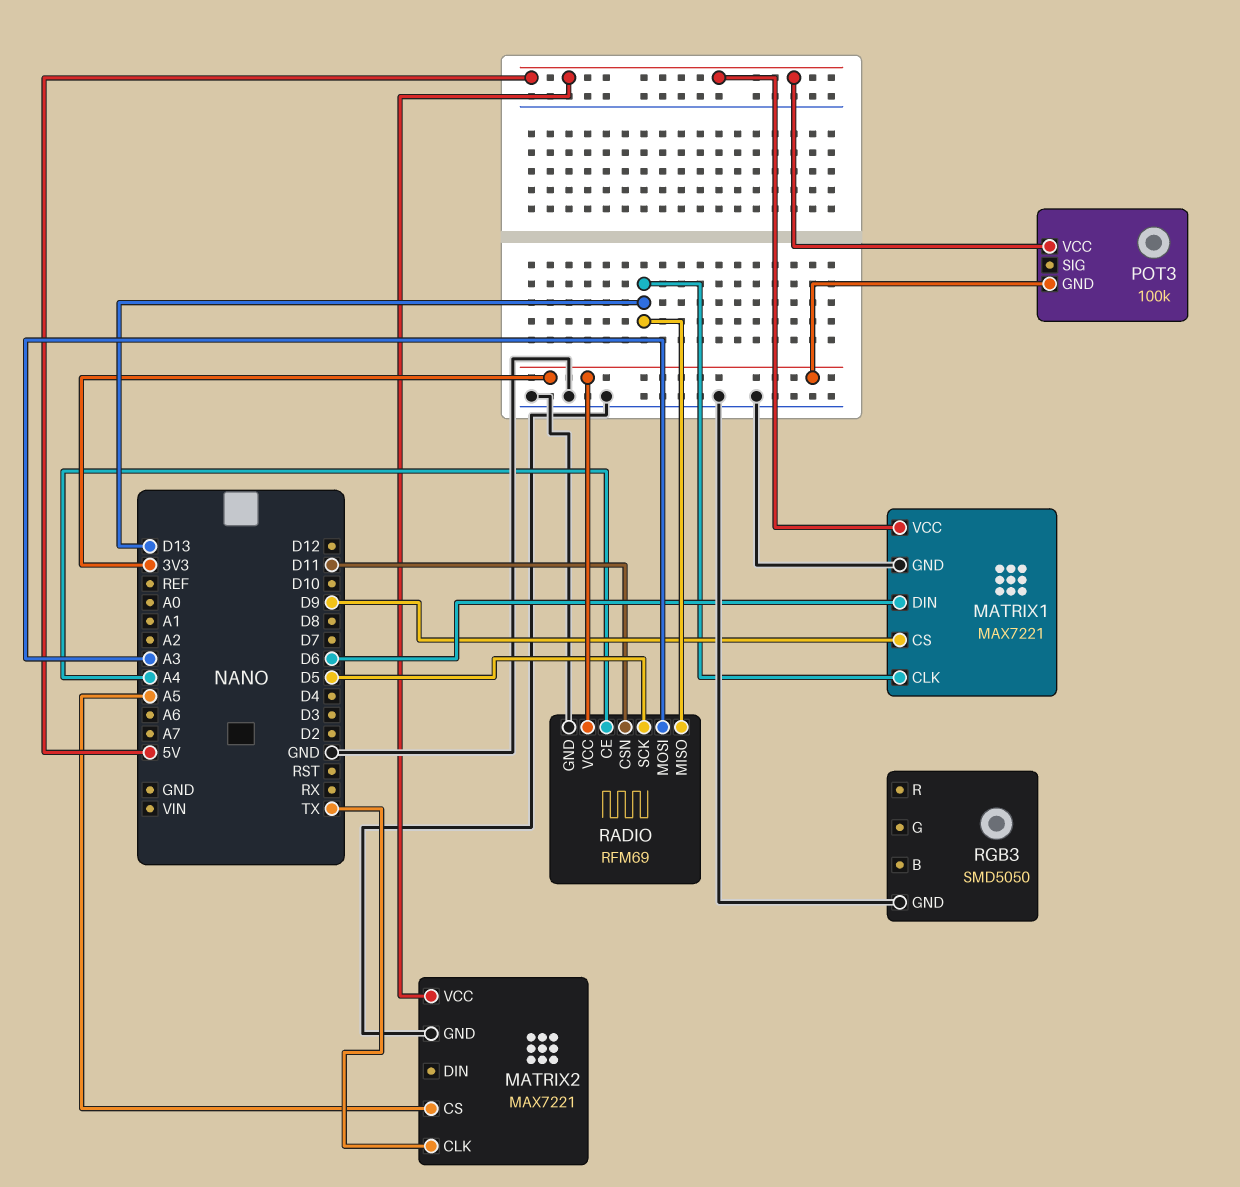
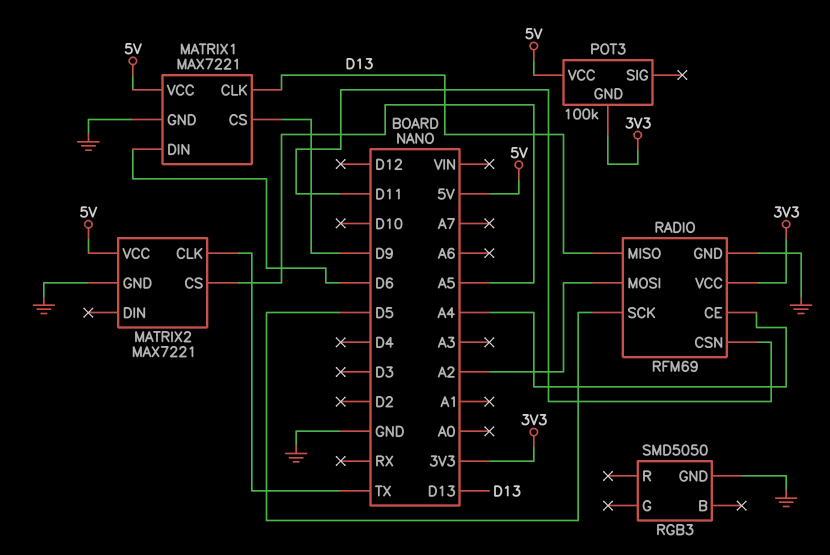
RADIO pin MOSI: A3 -> A2

